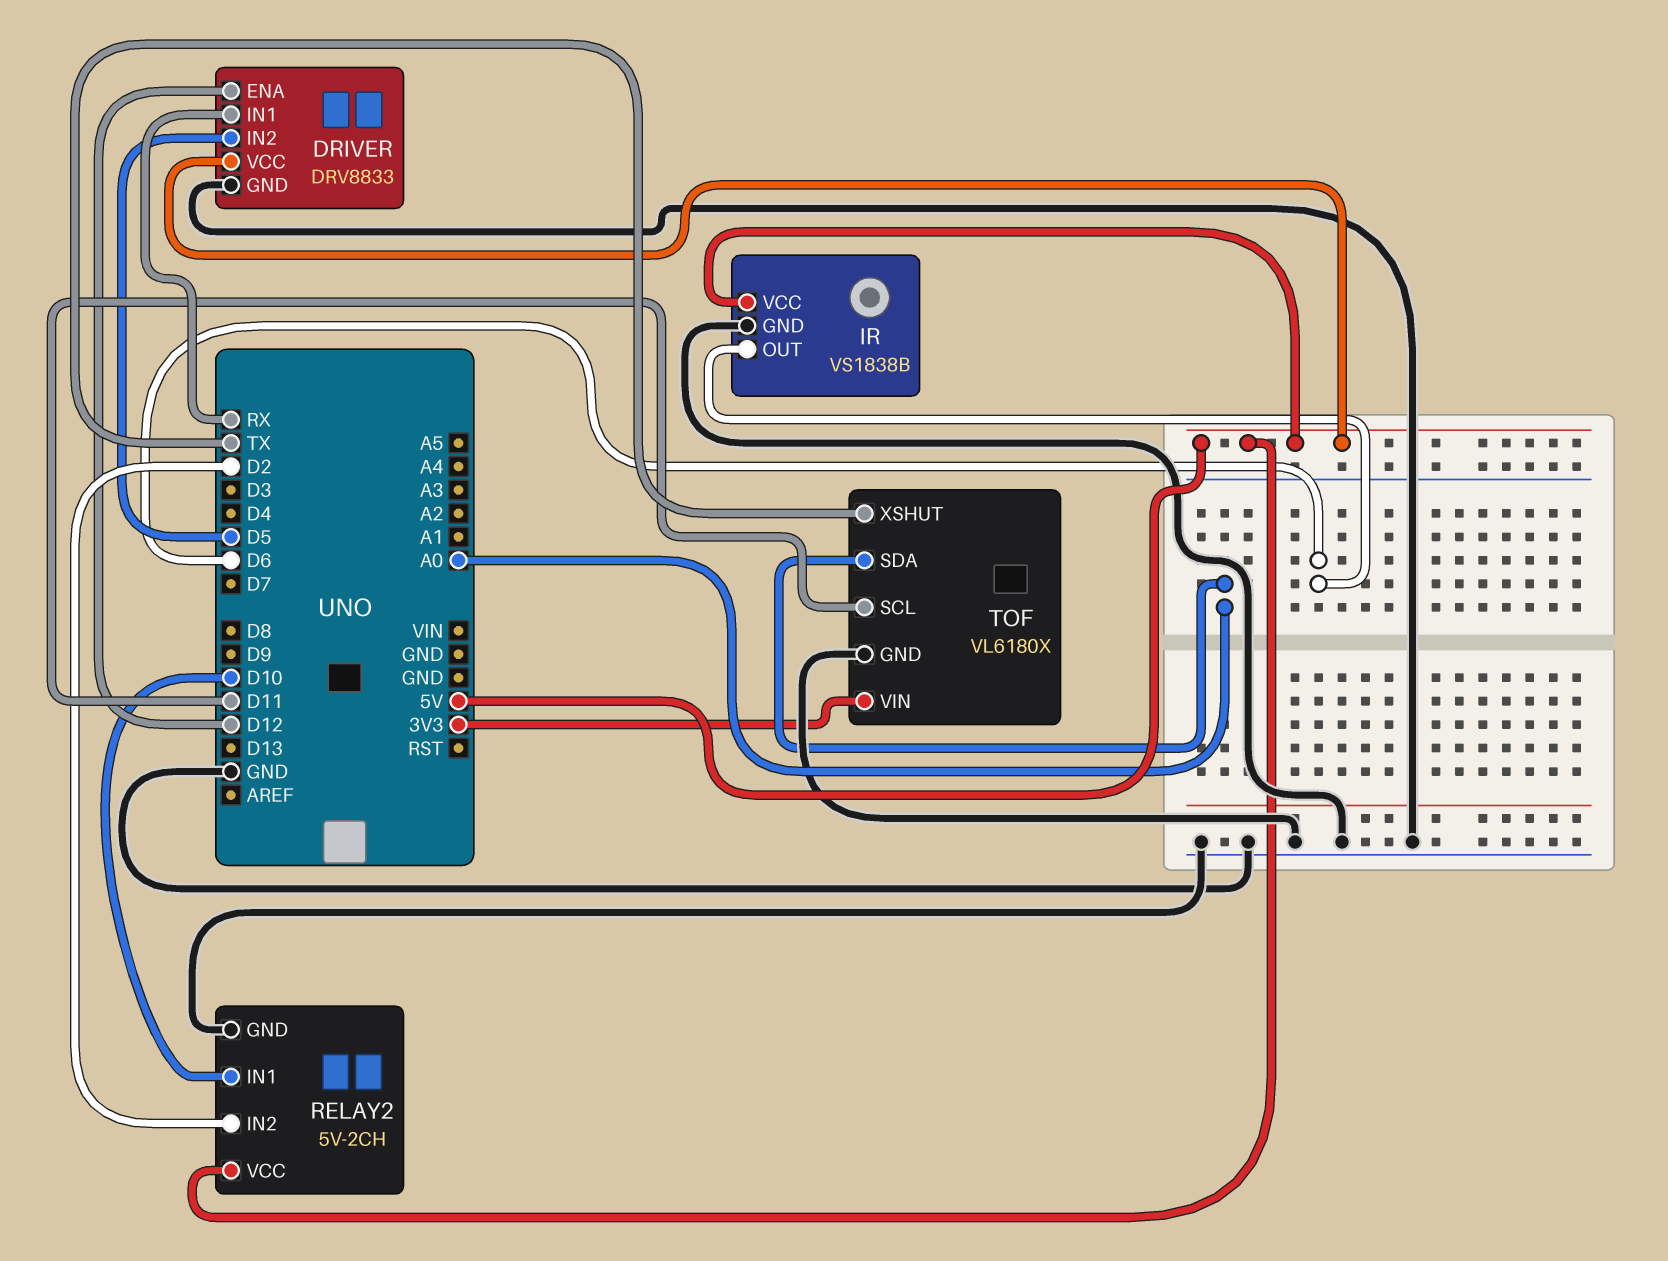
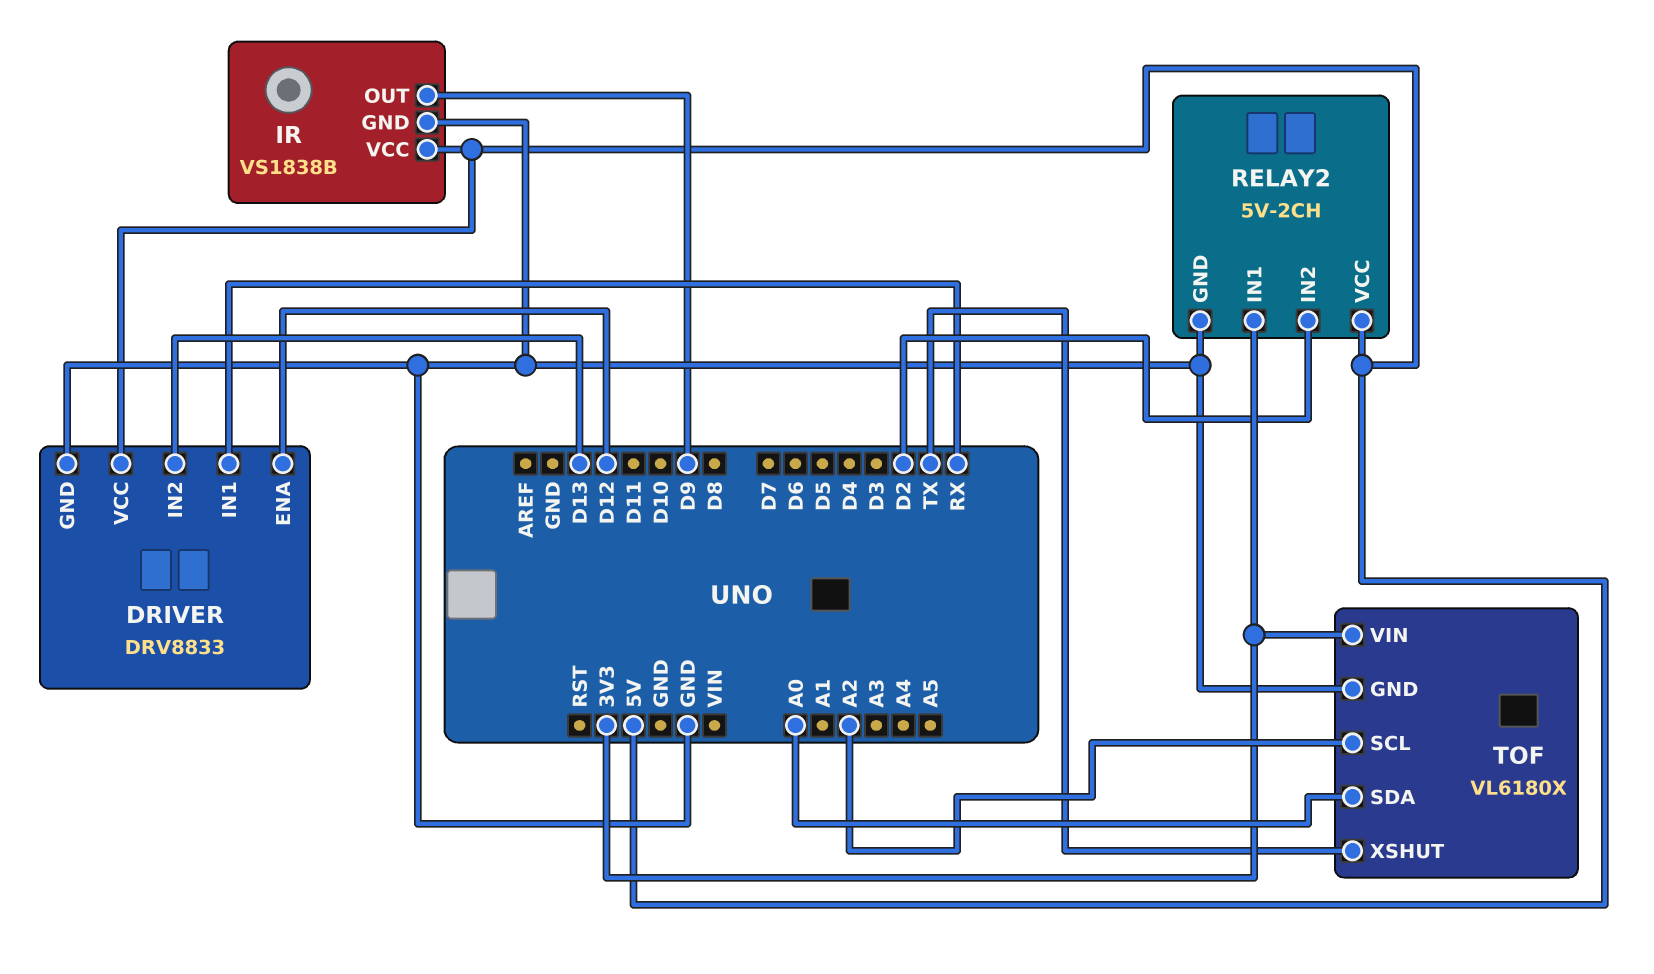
DRIVER pin IN2: D5 -> D13
IR pin OUT: D6 -> D9
RELAY2 pin IN1: D10 -> 3V3
TOF pin SCL: D11 -> A2

